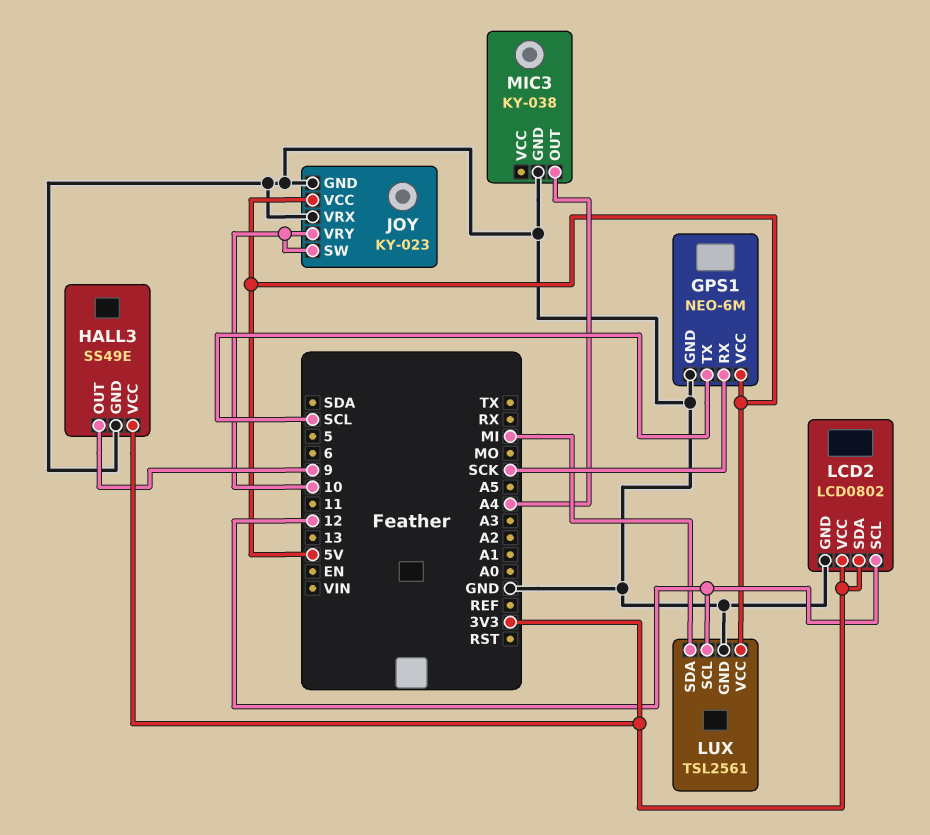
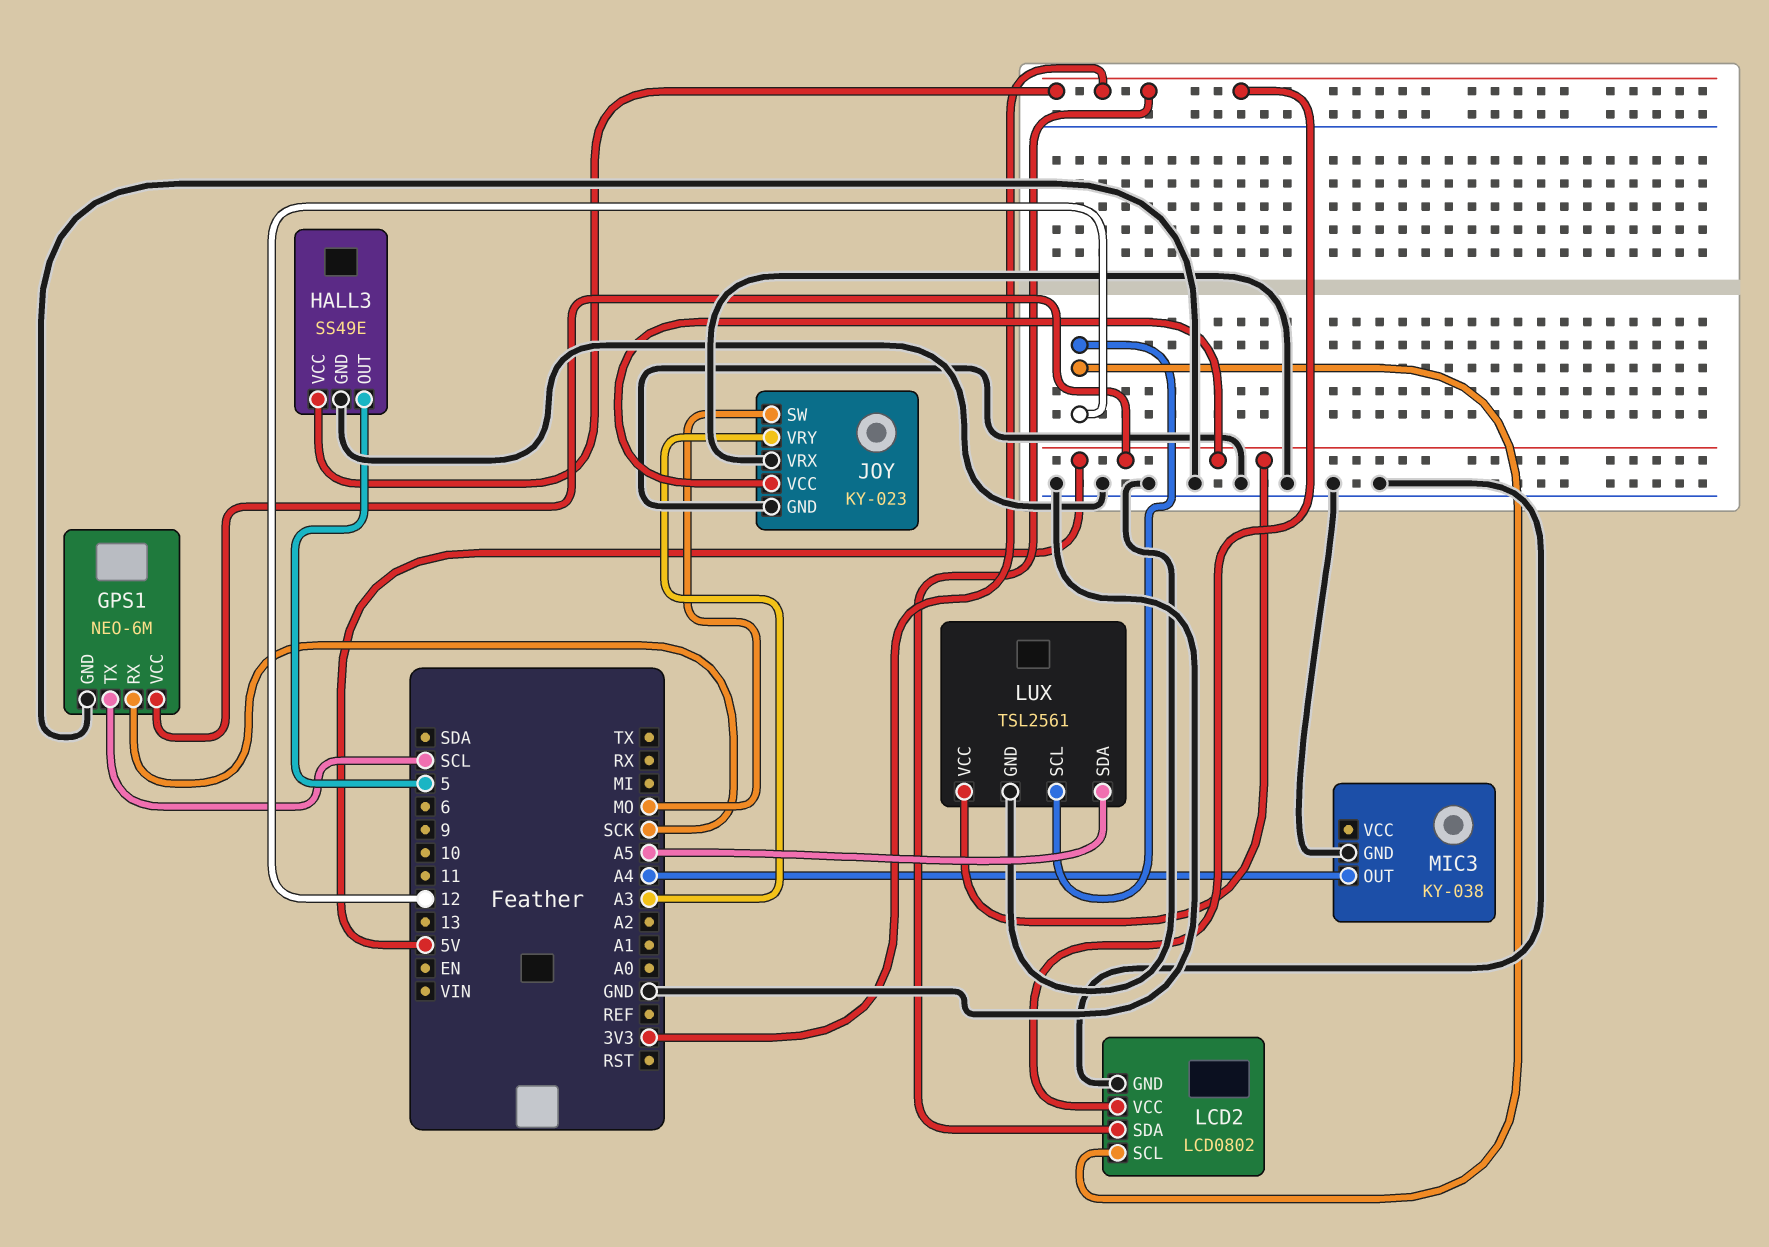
HALL3 pin OUT: 9 -> 5
JOY pin SW: 10 -> MO
JOY pin VRY: 10 -> A3
LUX pin SDA: MI -> A5

